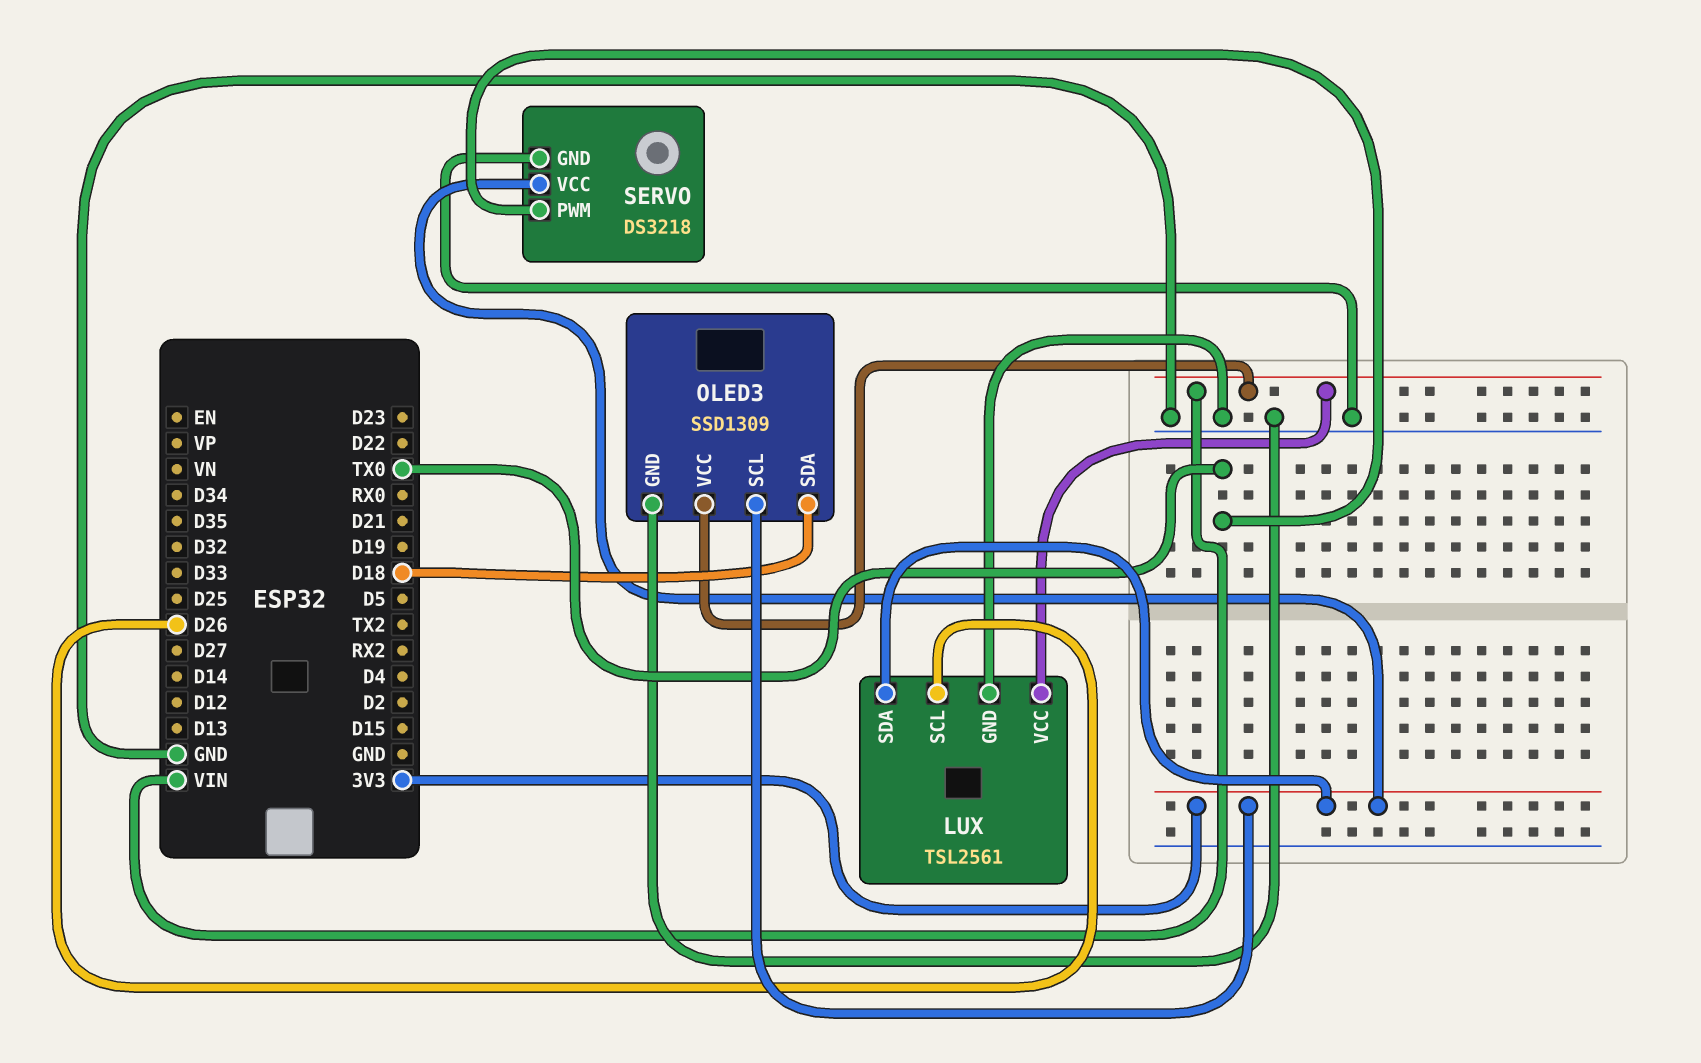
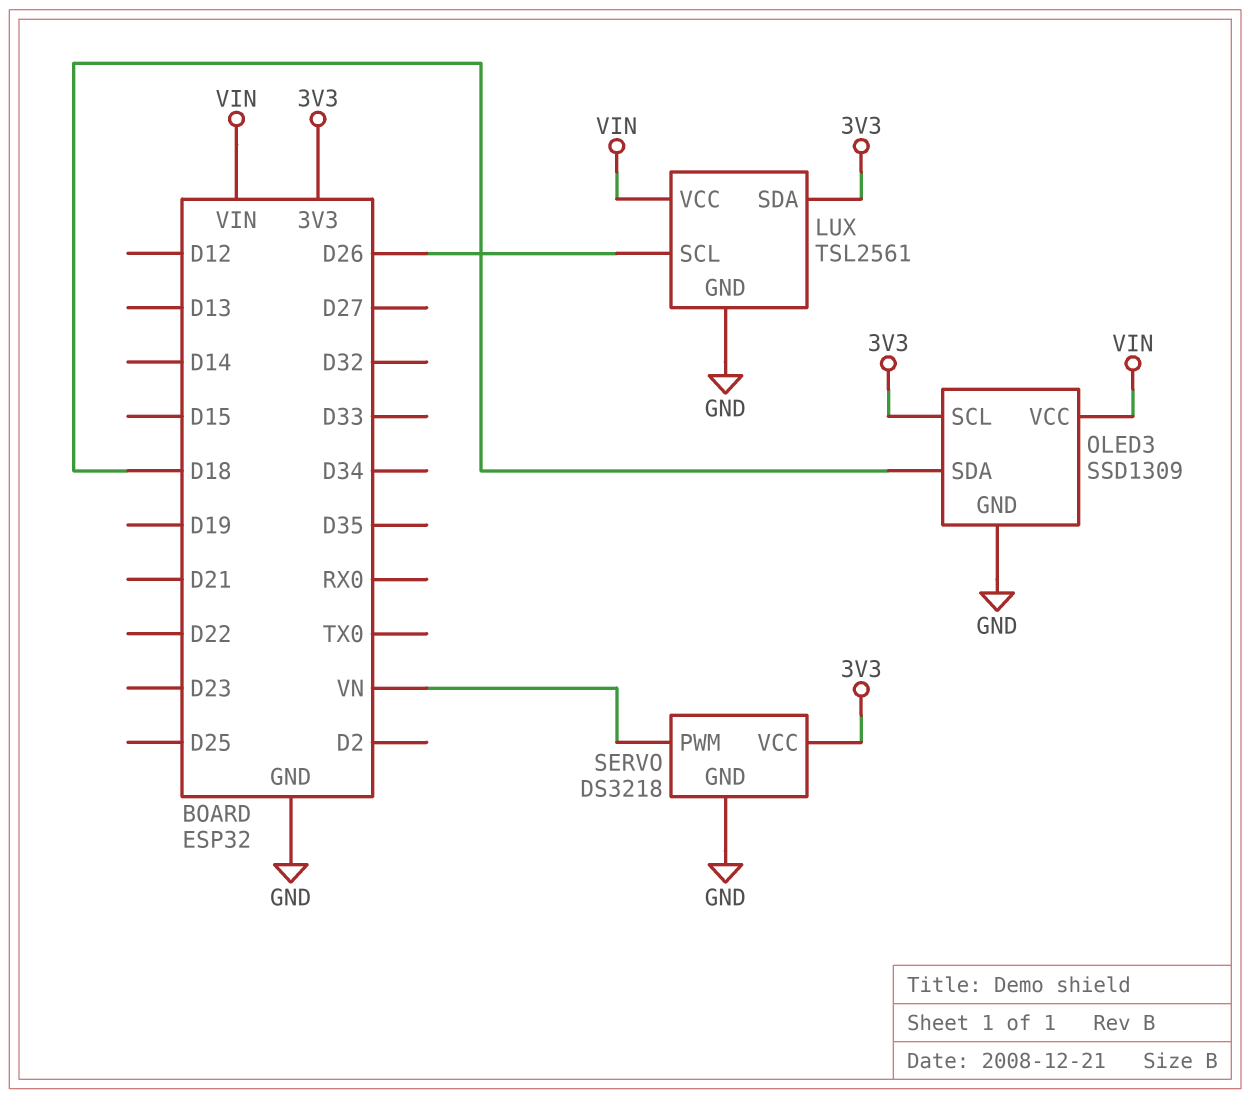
SERVO pin PWM: TX0 -> VN

